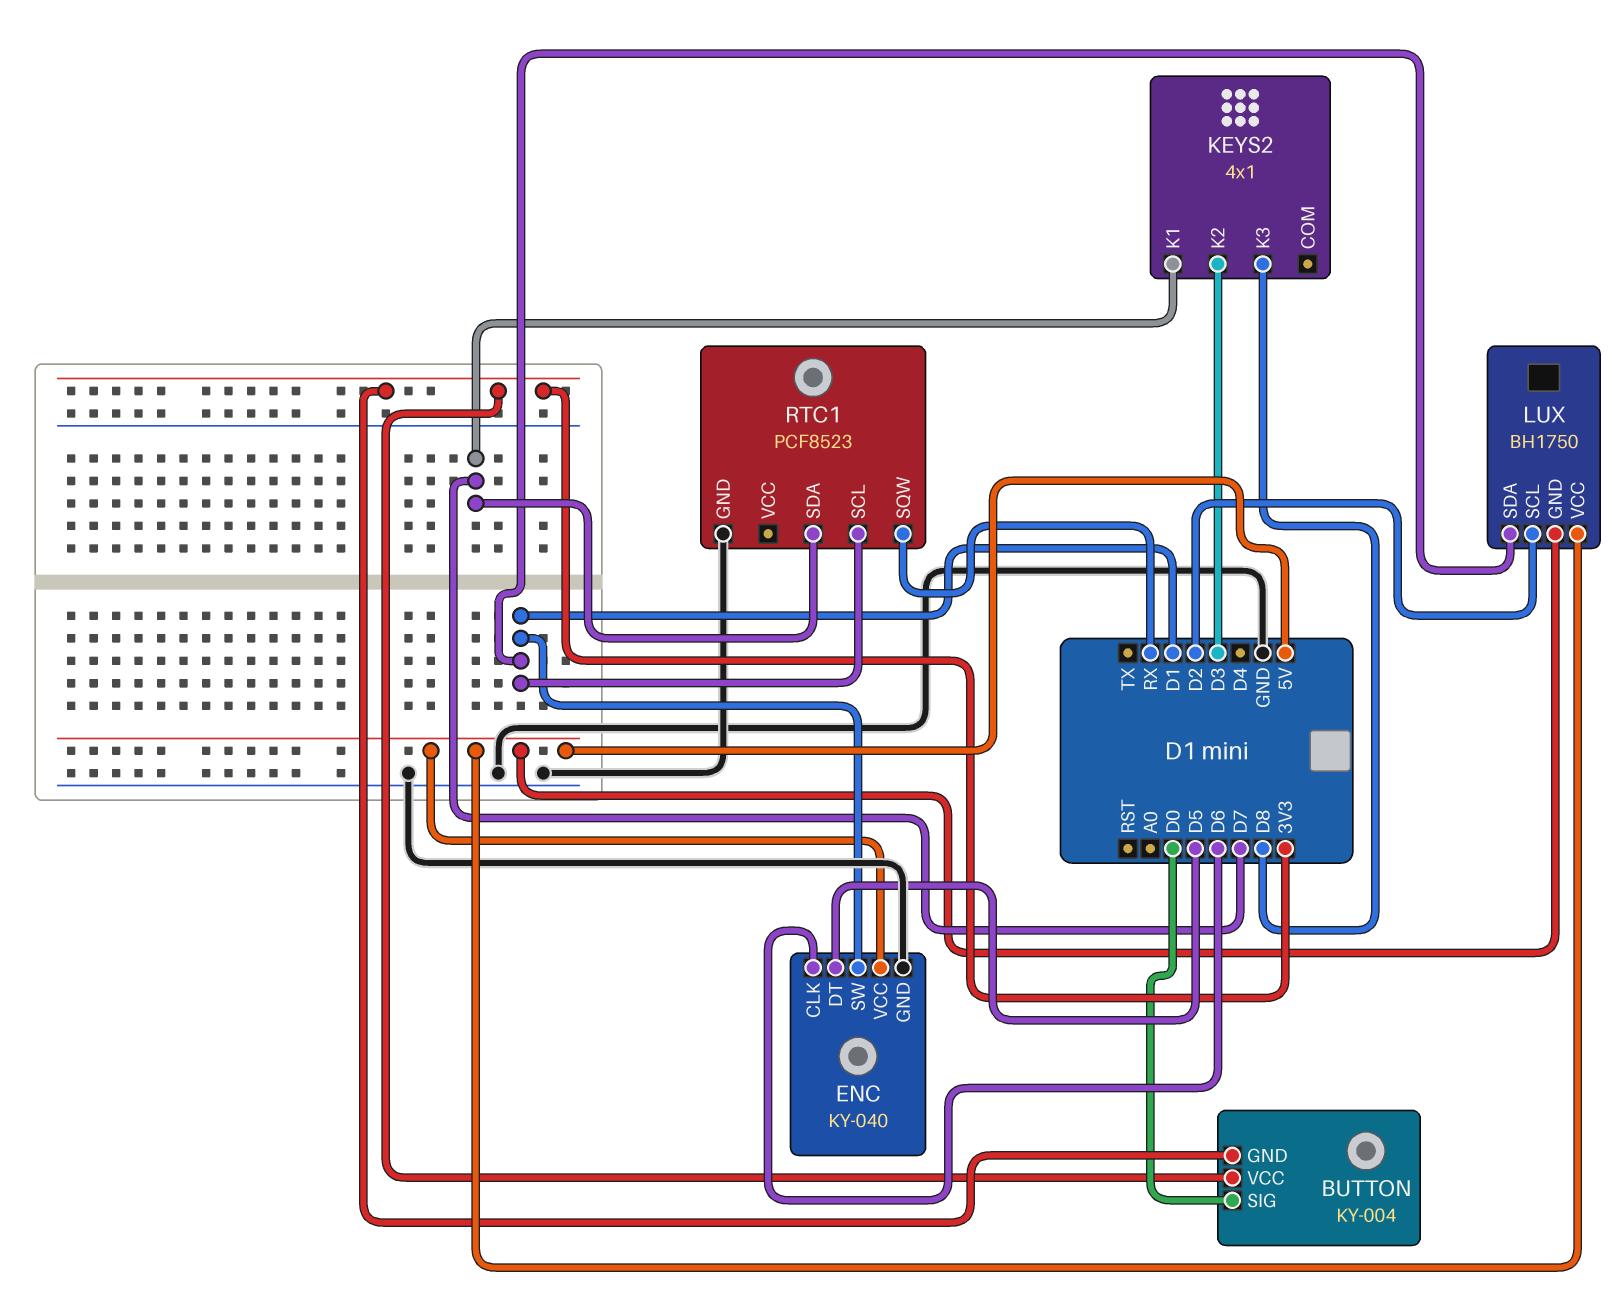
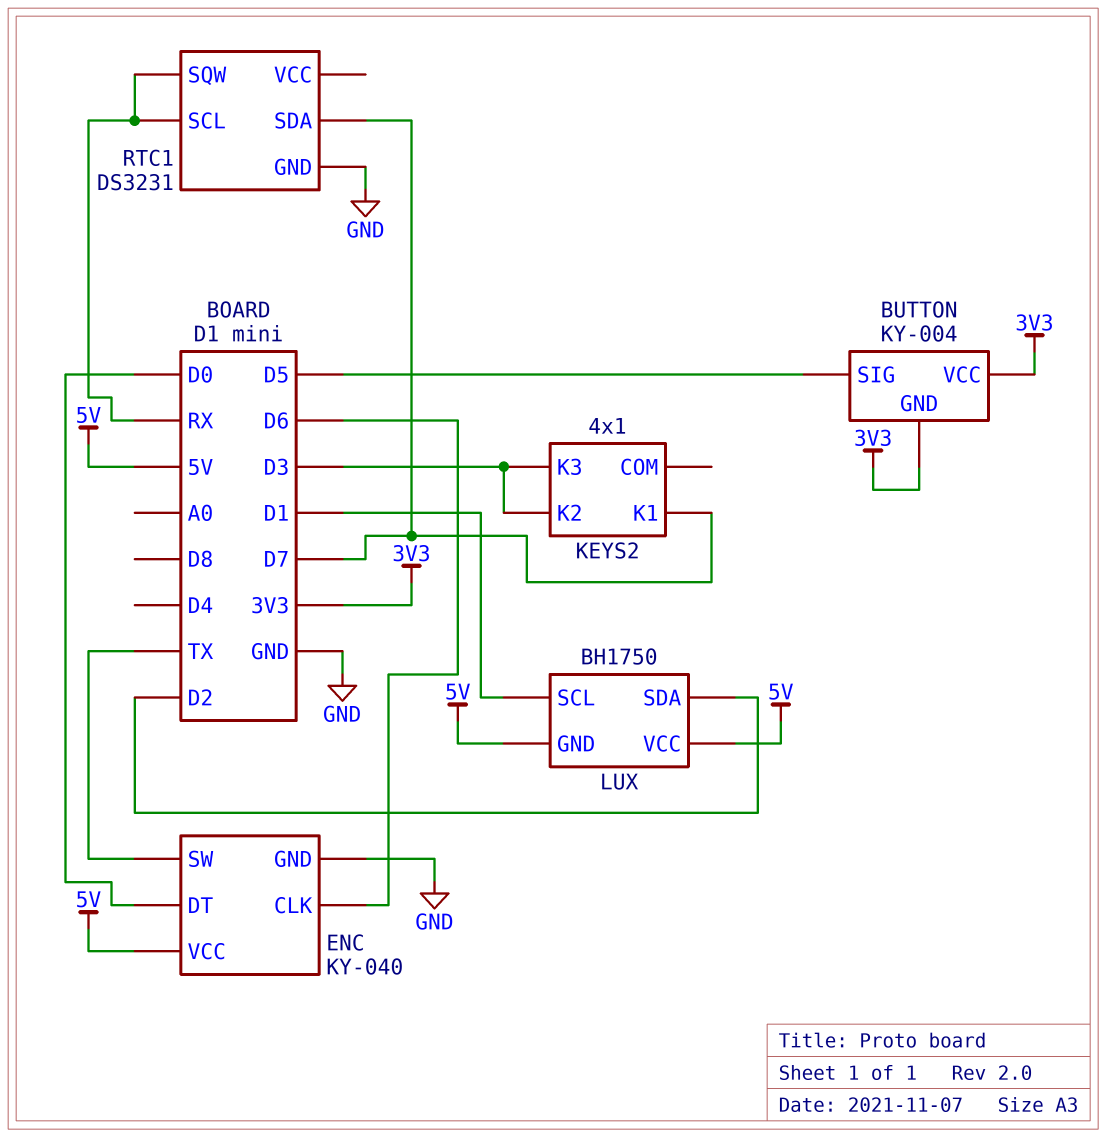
BUTTON pin SIG: D0 -> D5
ENC pin DT: D5 -> D0
ENC pin SW: D1 -> TX
KEYS2 pin K3: D8 -> D3
LUX pin SCL: D2 -> D1
LUX pin SDA: D1 -> D2
RTC1: PCF8523 -> DS3231
RTC1 pin SCL: D1 -> RX

